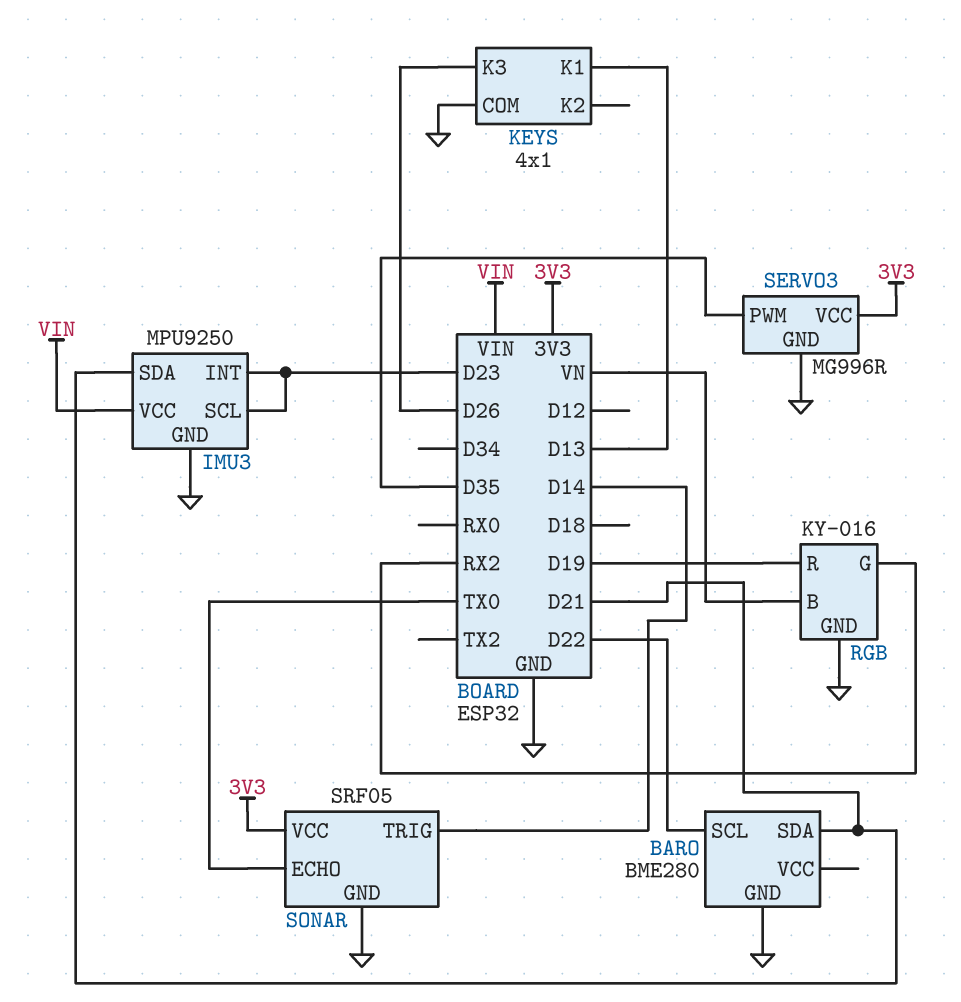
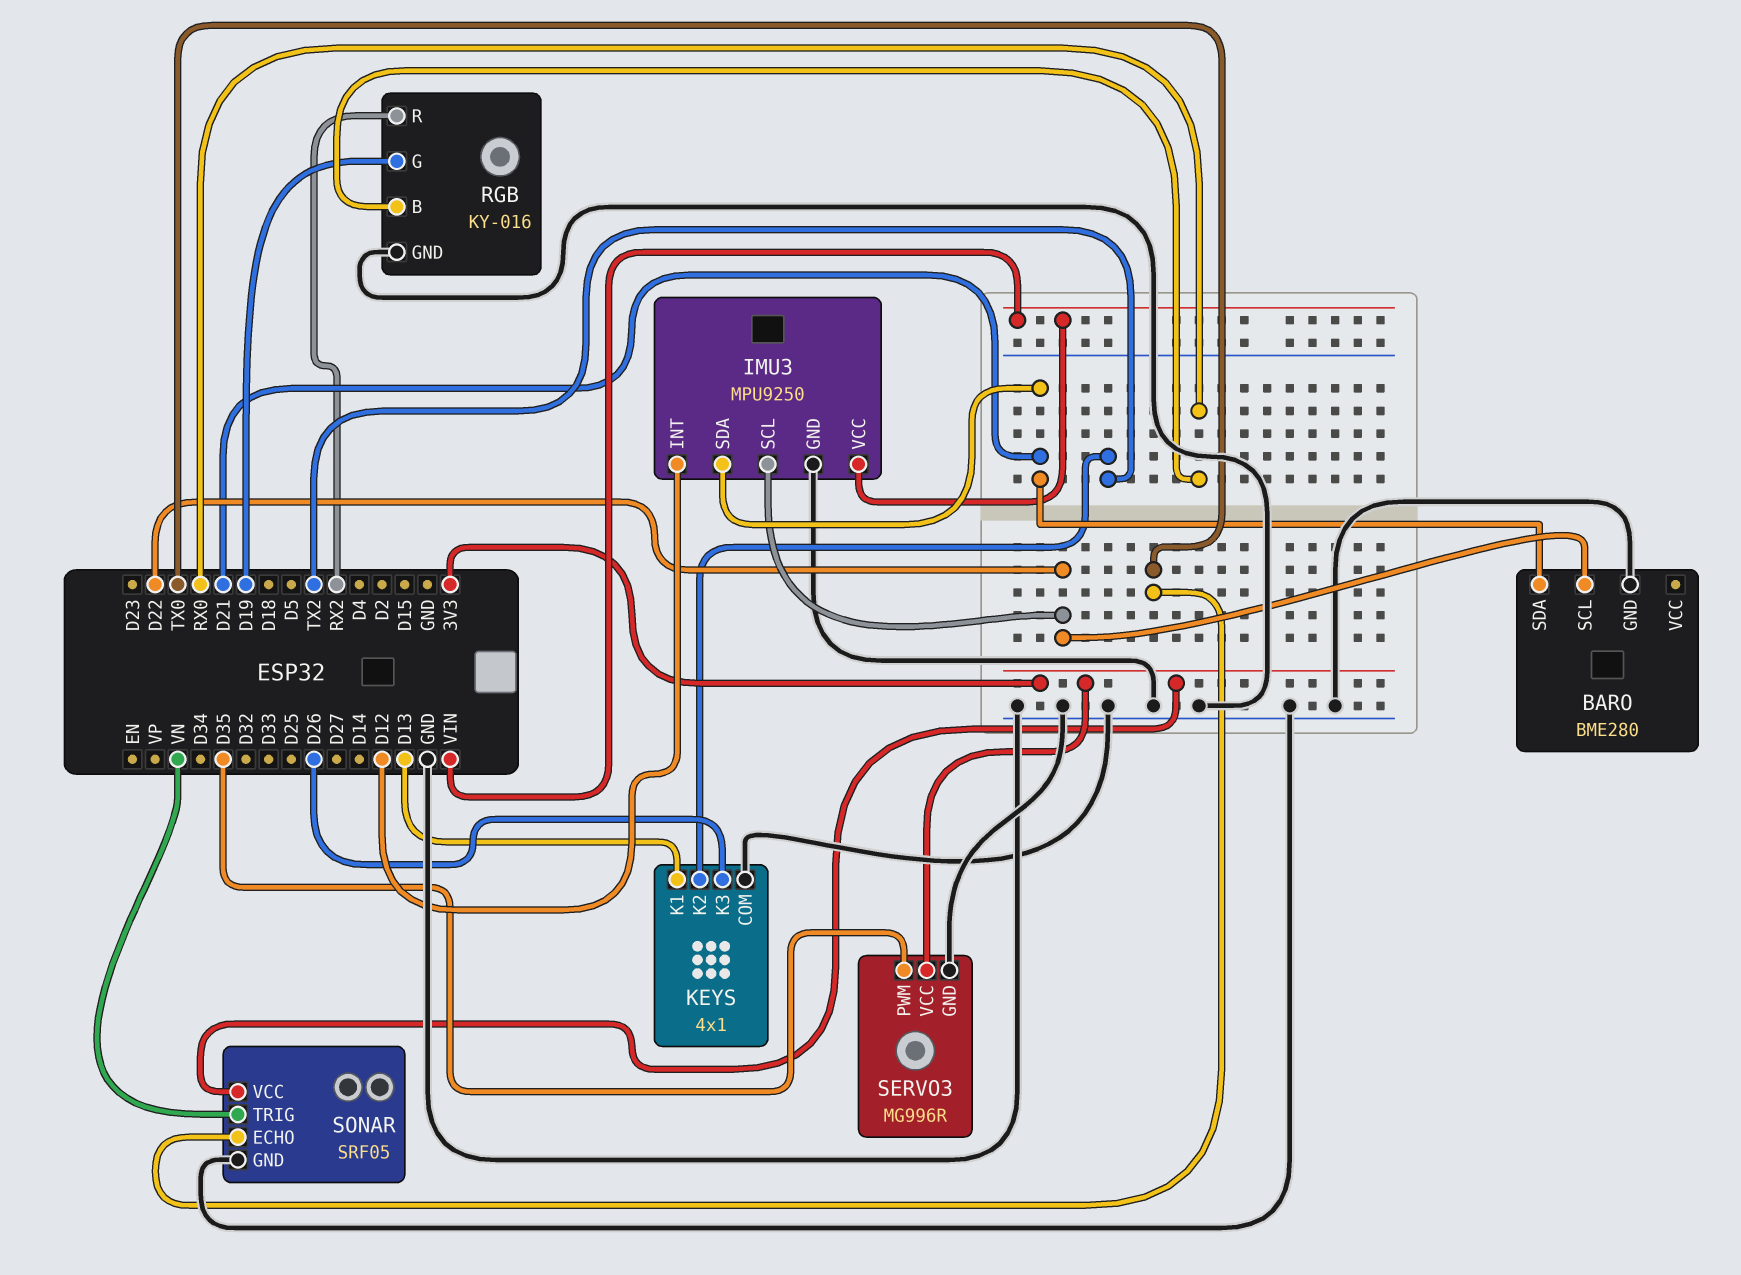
IMU3 pin INT: D23 -> D12
IMU3 pin SCL: D23 -> D22
KEYS pin K2: none -> TX2
RGB pin B: VN -> RX0
RGB pin G: RX2 -> D19
RGB pin R: D19 -> RX2
SONAR pin TRIG: D14 -> VN

